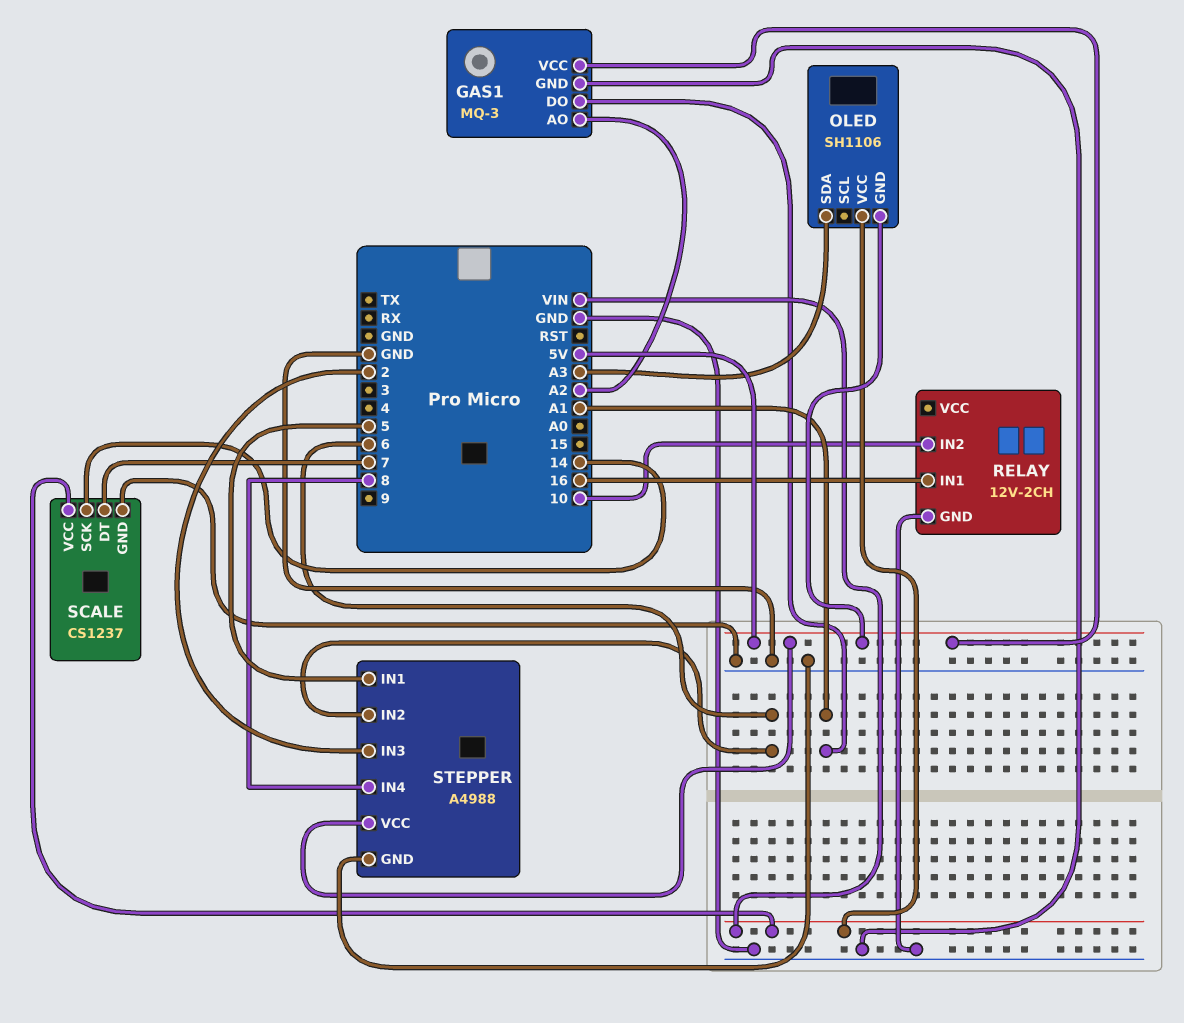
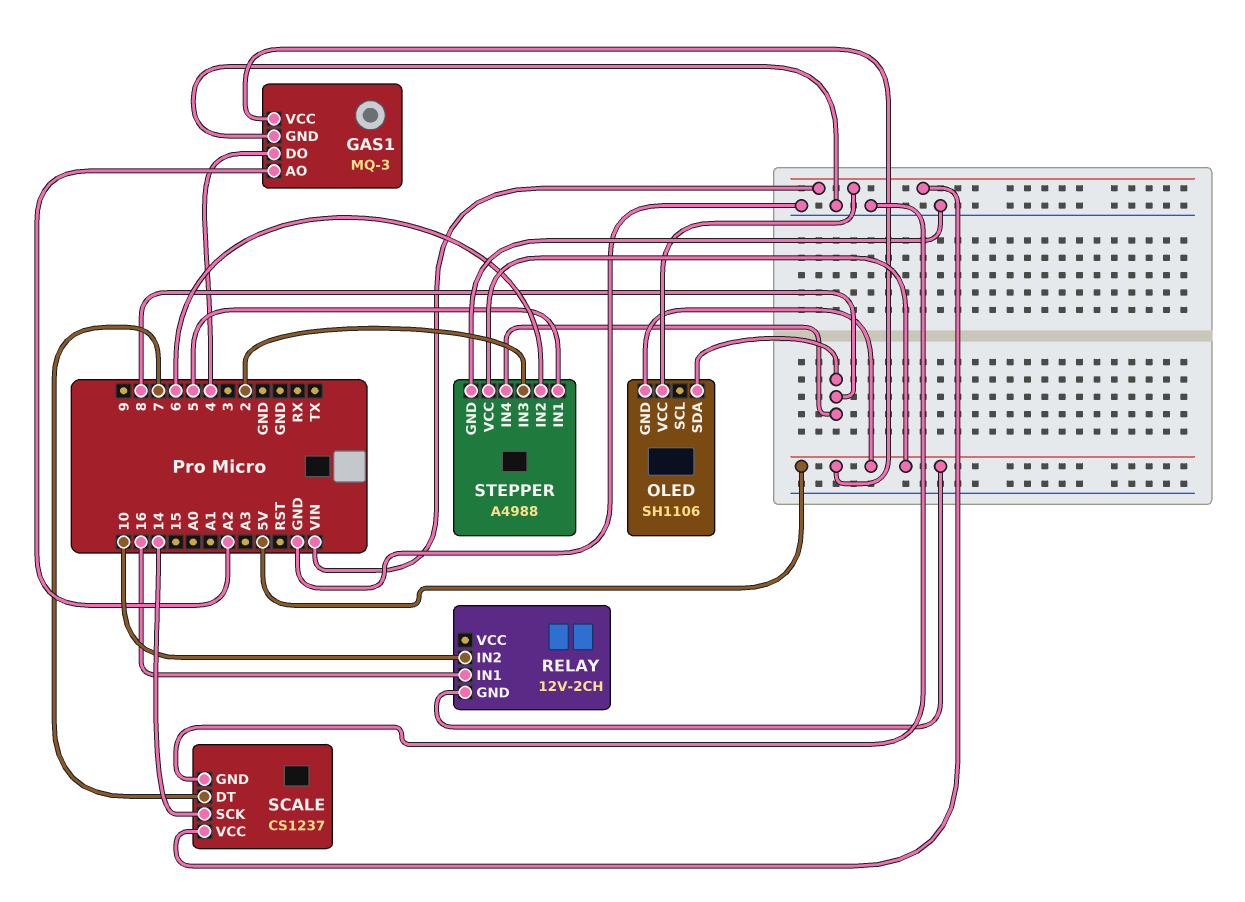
GAS1 pin DO: A1 -> 4
OLED pin SDA: A3 -> 8
RELAY pin GND: GND -> 5V

